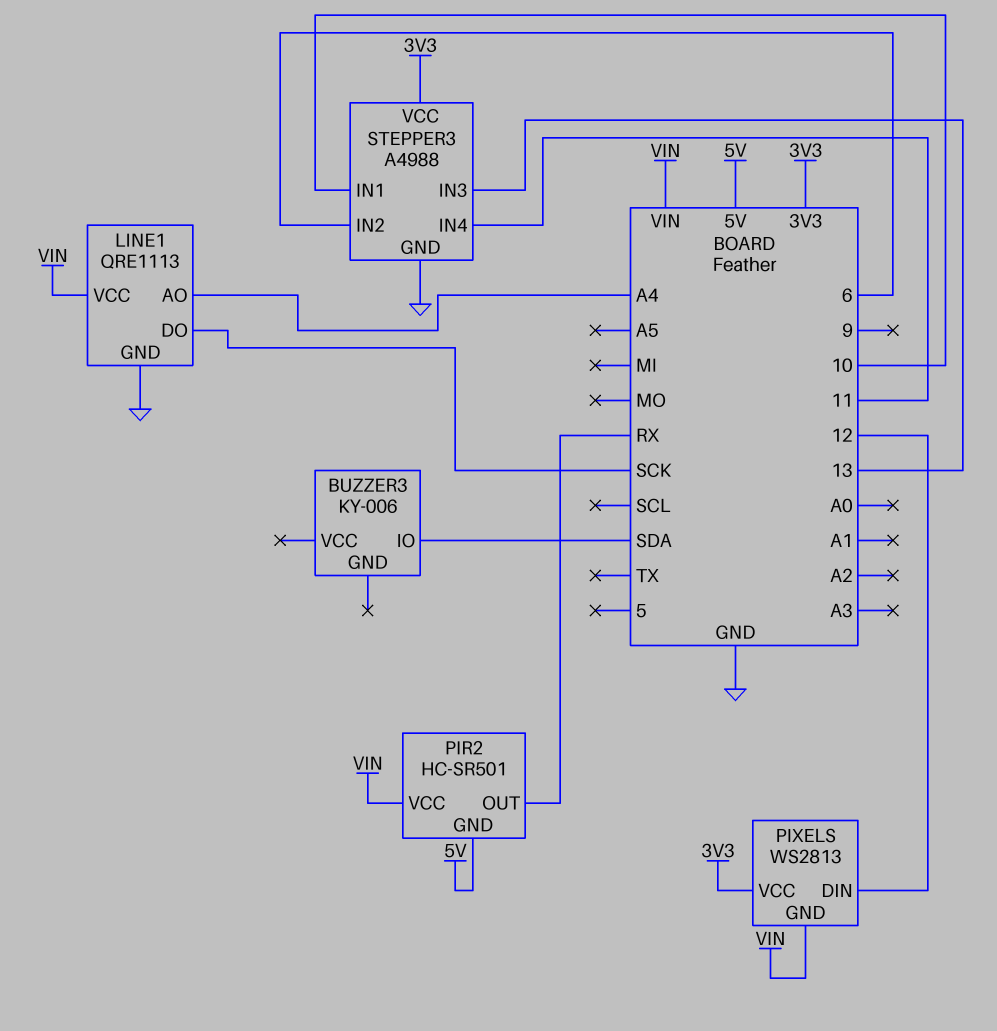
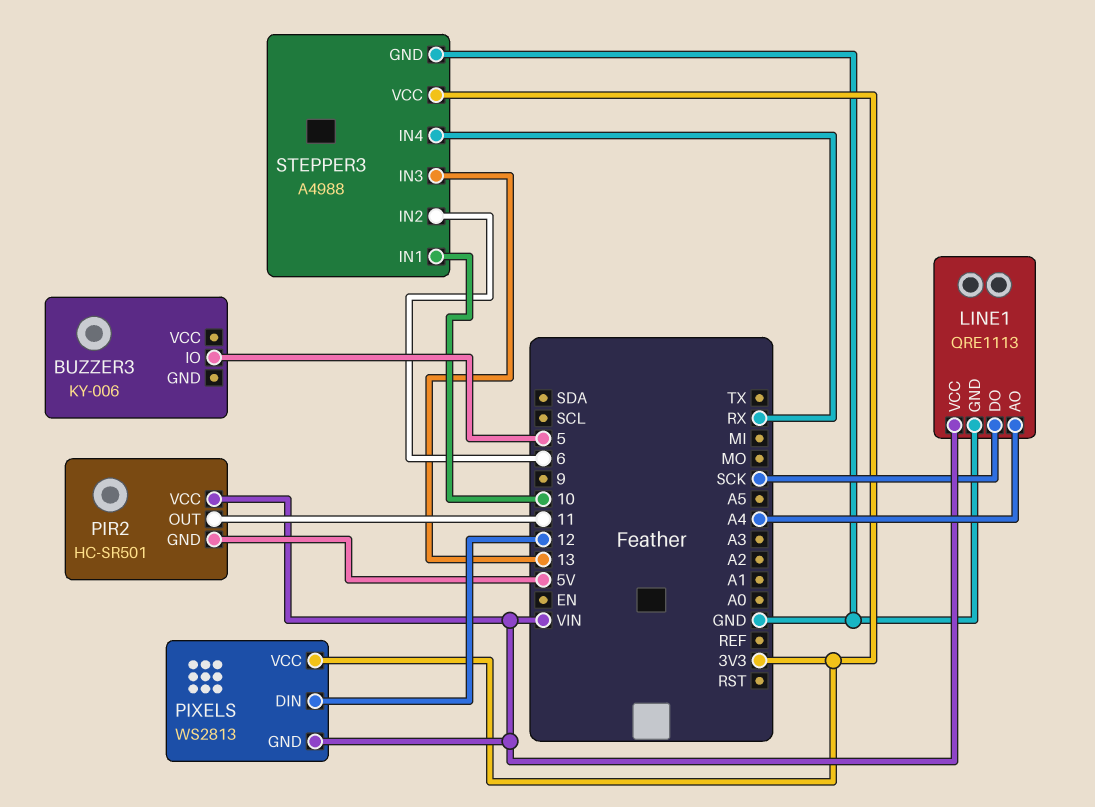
BUZZER3 pin IO: SDA -> 5
PIR2 pin OUT: RX -> 11
STEPPER3 pin IN4: 11 -> RX

